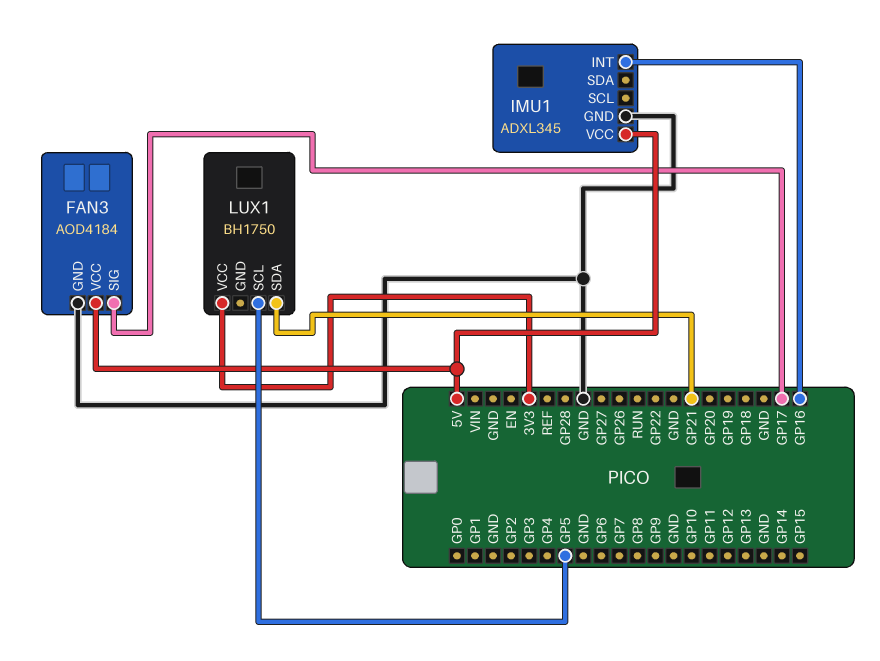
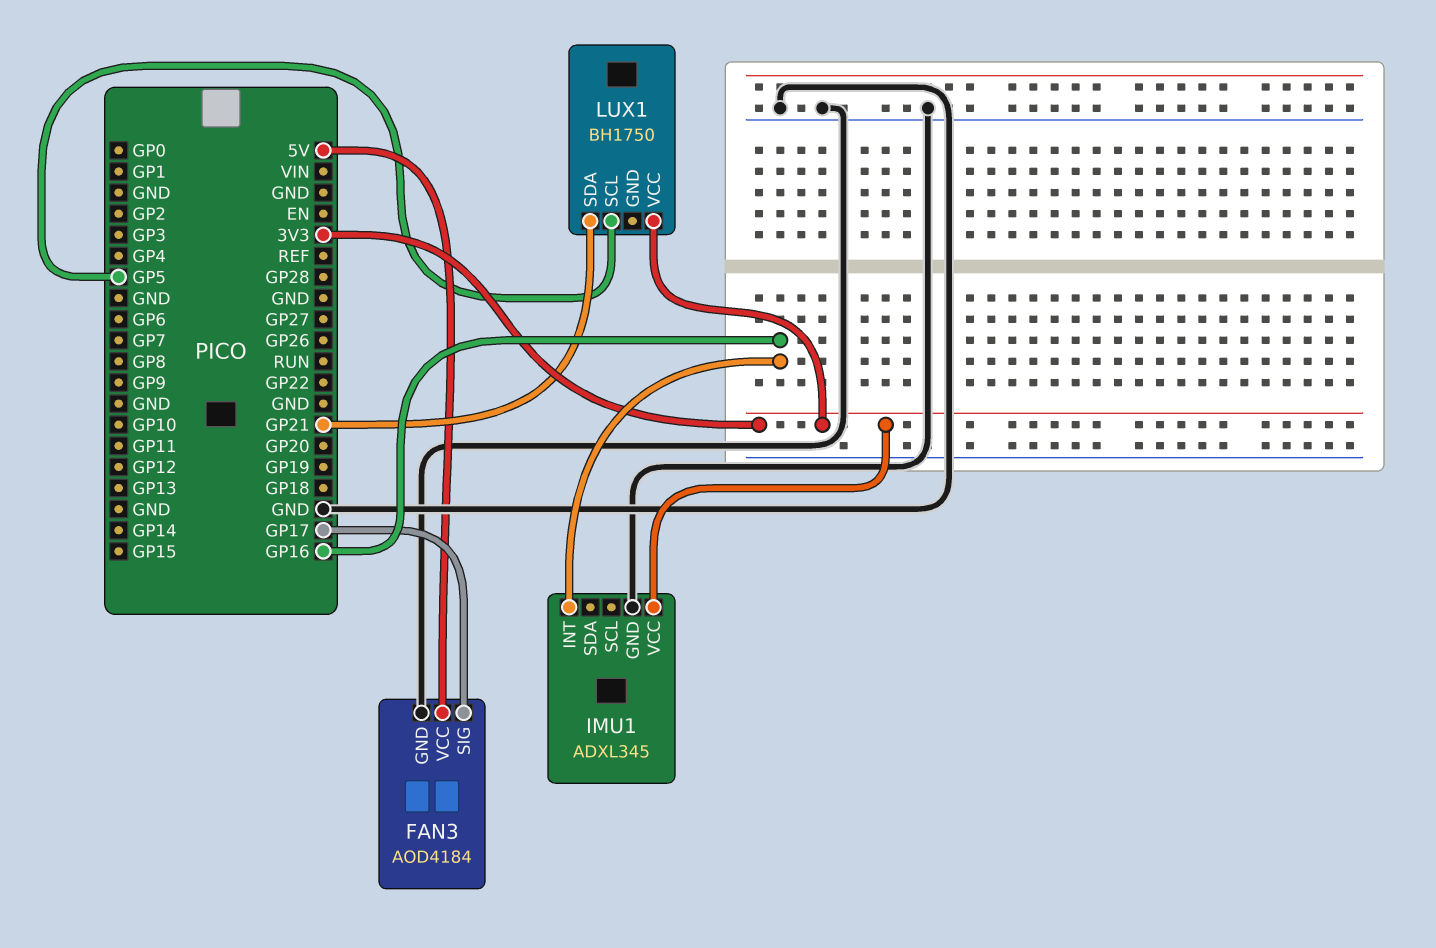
IMU1 pin VCC: 5V -> 3V3

